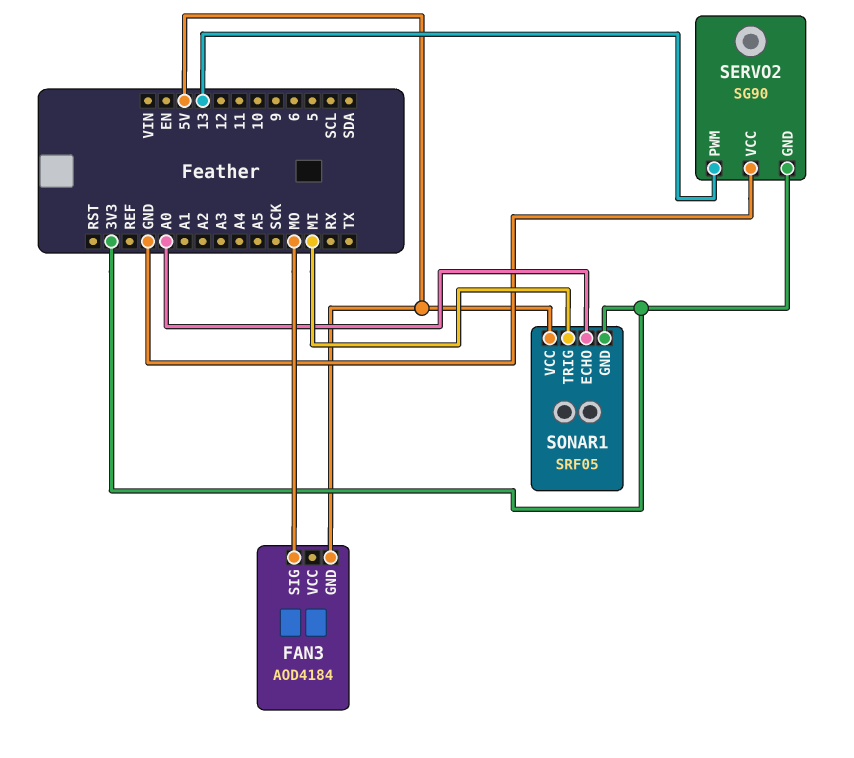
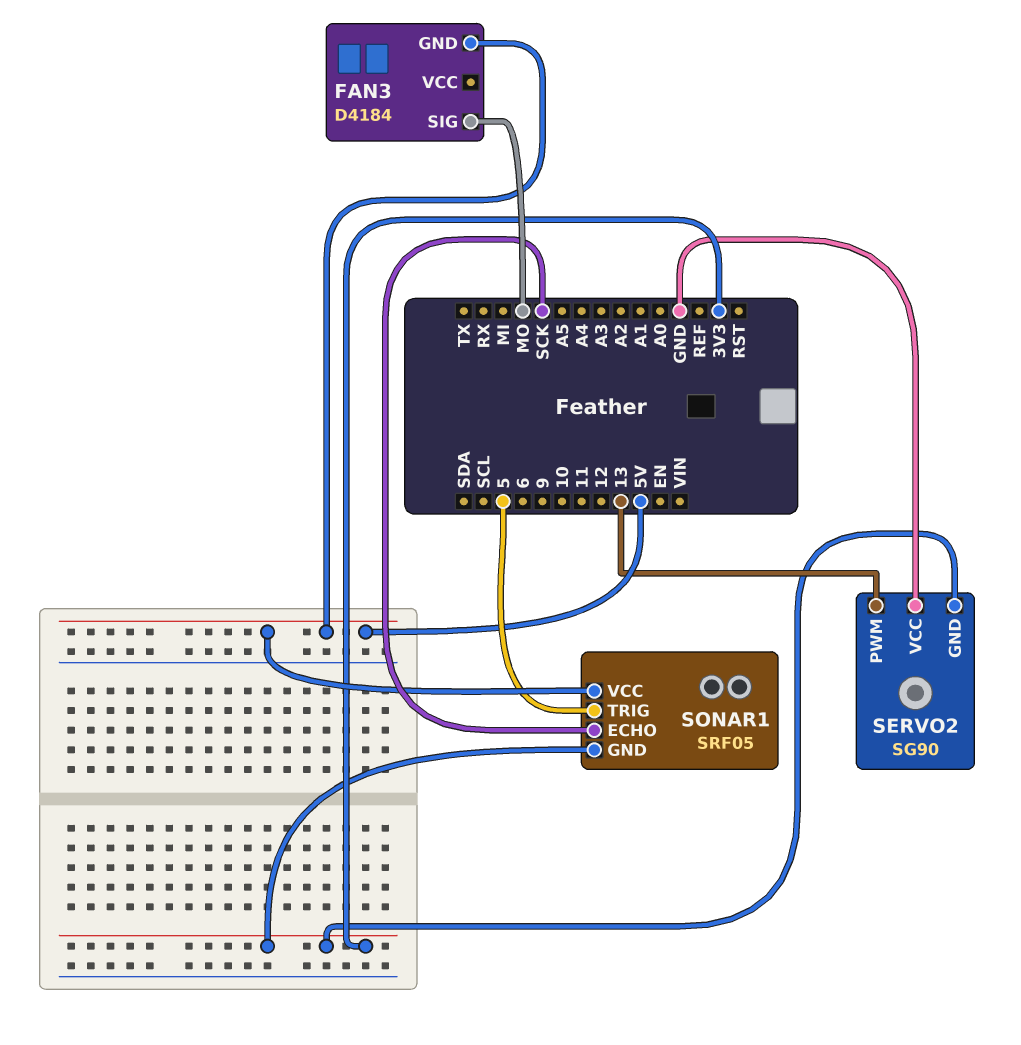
FAN3: AOD4184 -> D4184
SONAR1 pin ECHO: A0 -> SCK
SONAR1 pin TRIG: MI -> 5

